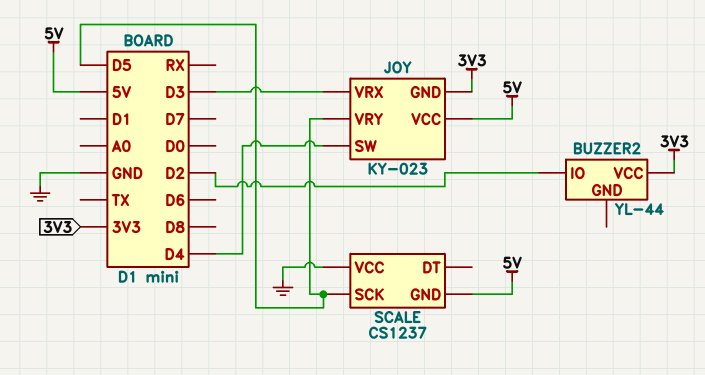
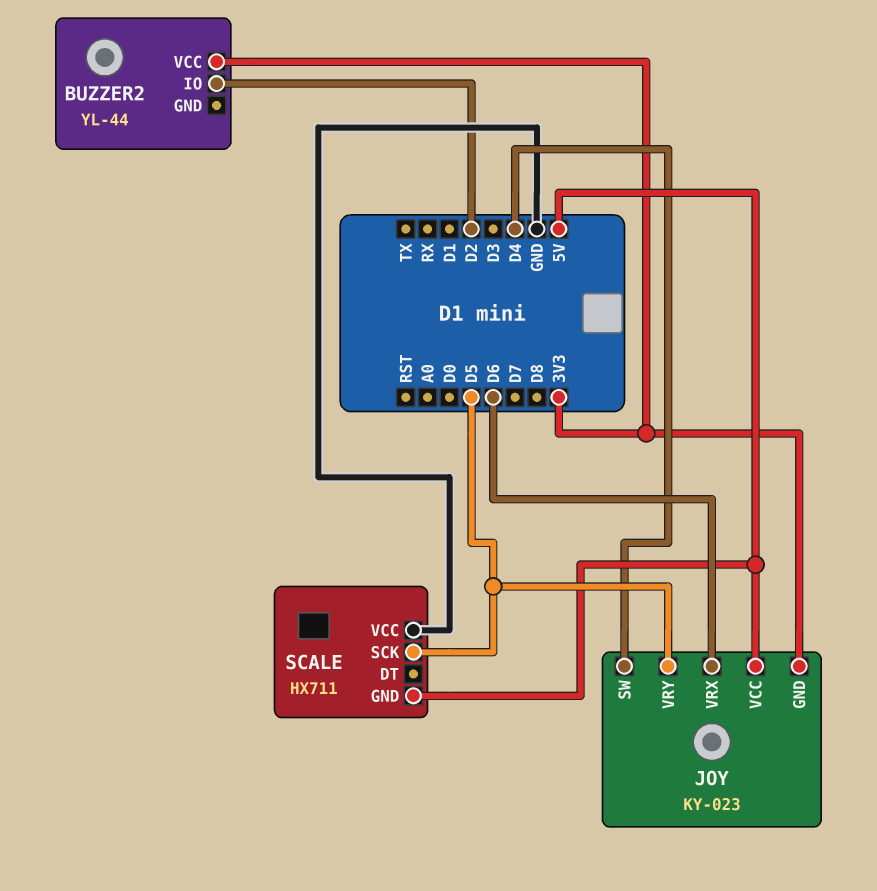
JOY pin VRX: D3 -> D6
SCALE: CS1237 -> HX711

